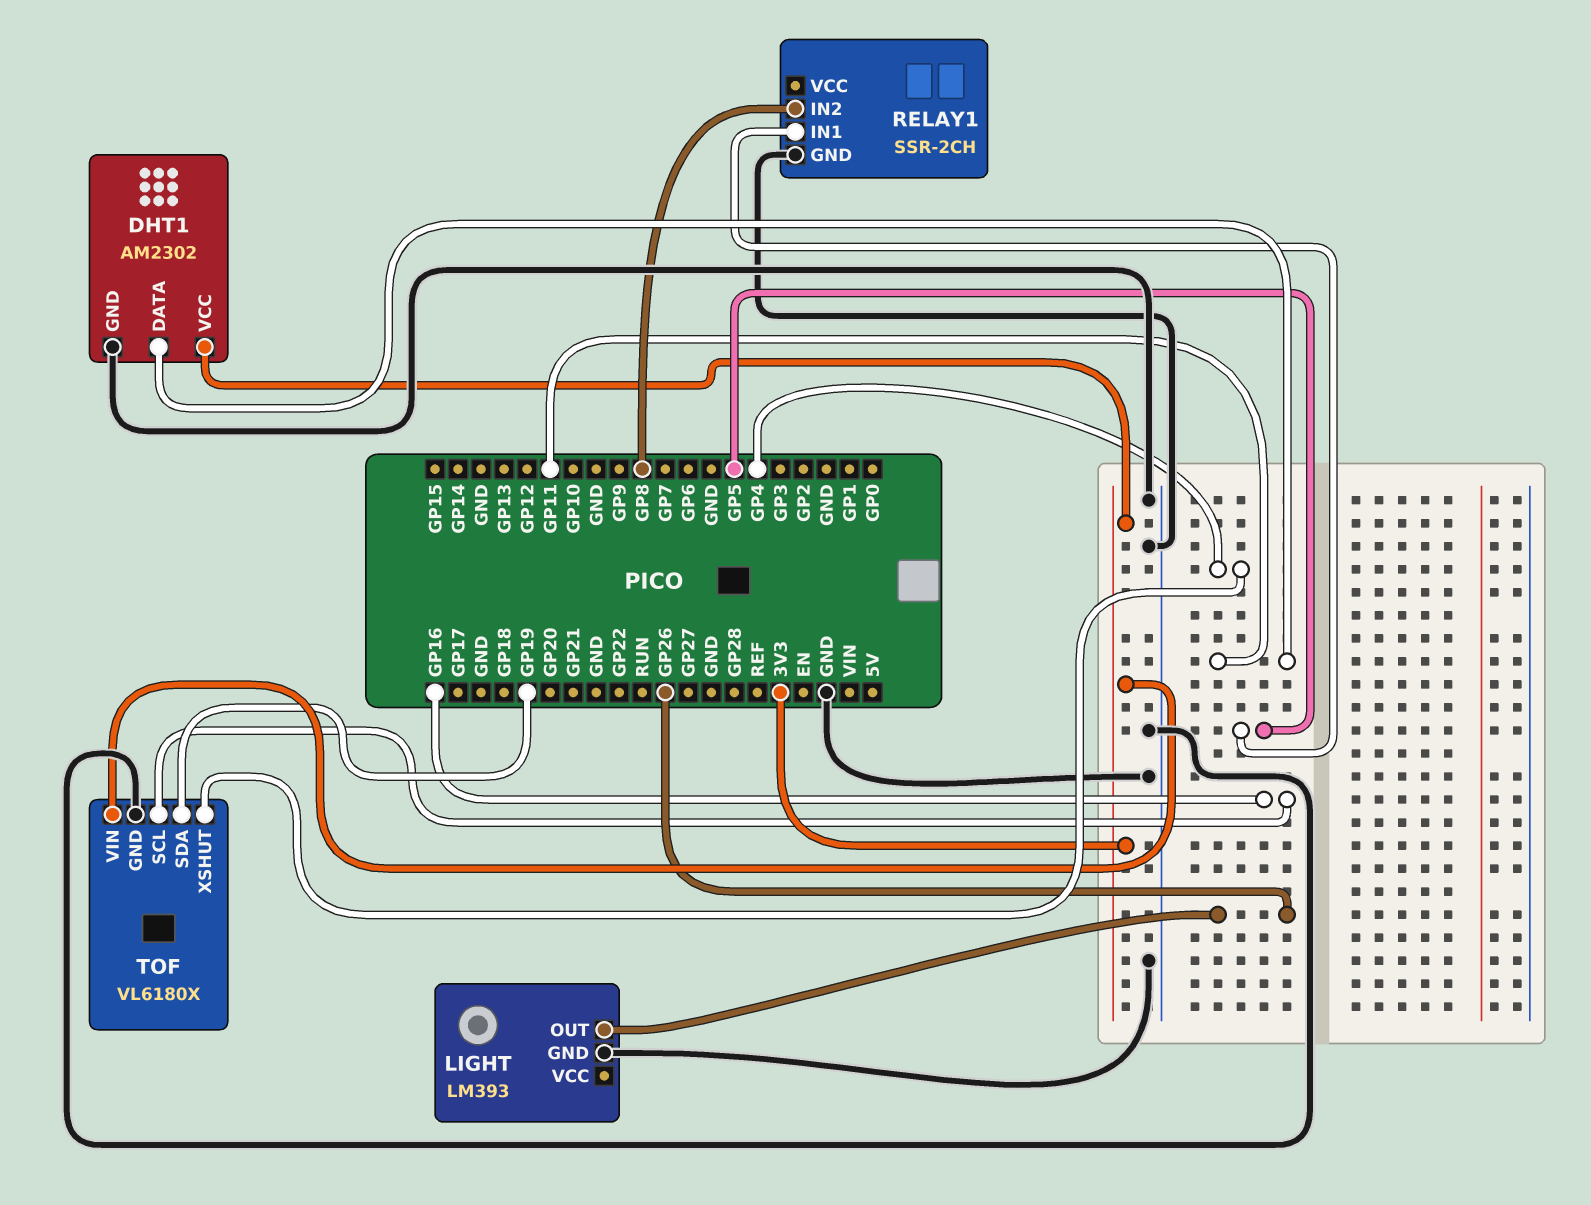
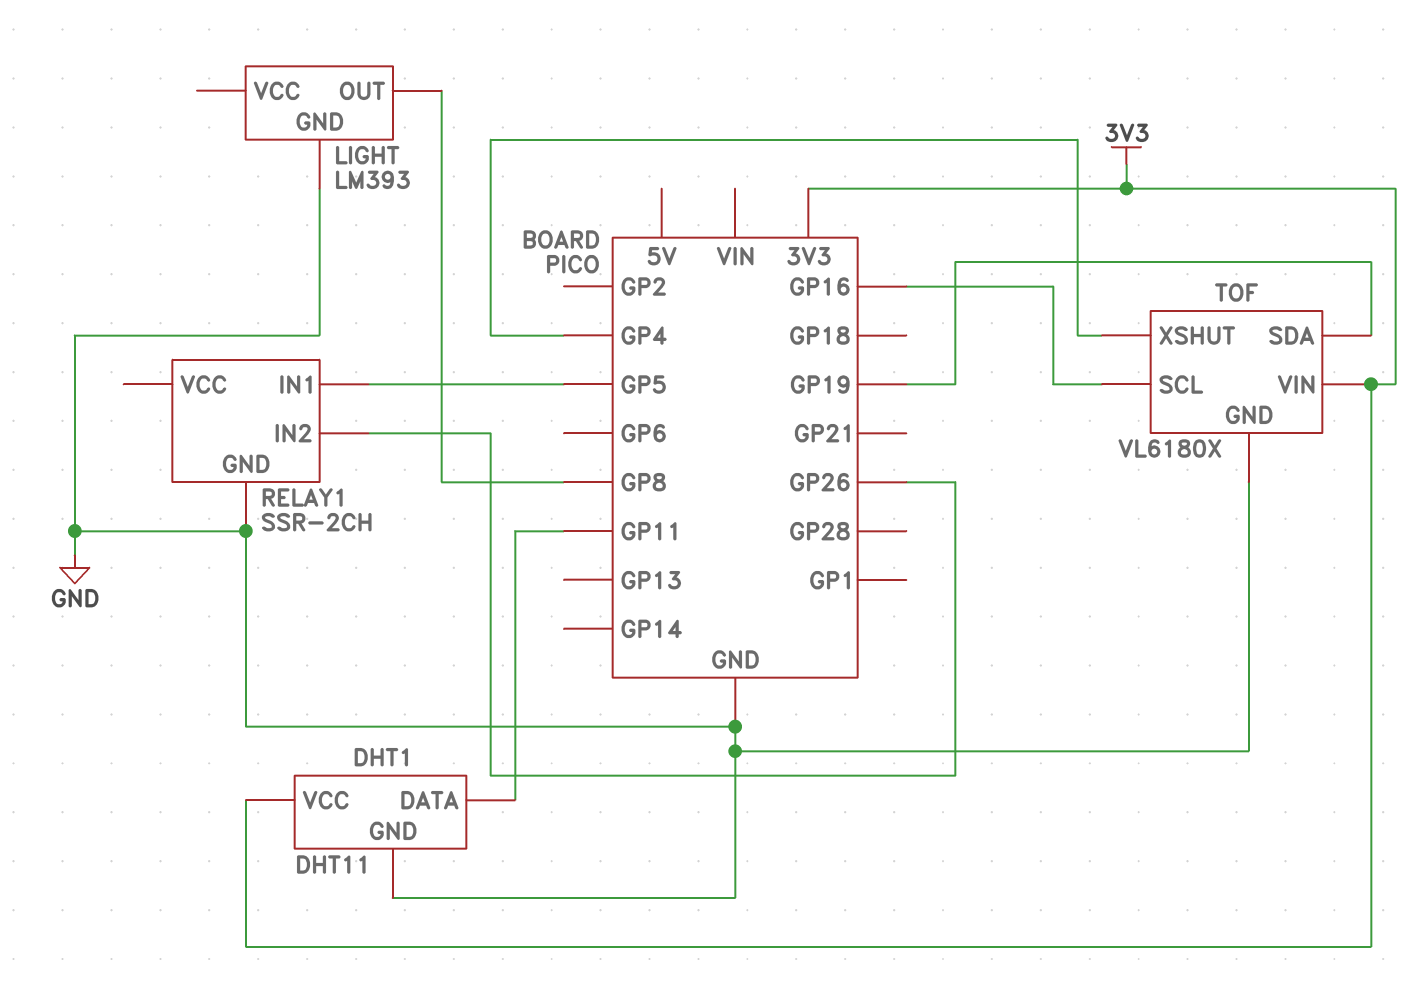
DHT1: AM2302 -> DHT11
LIGHT pin OUT: GP26 -> GP8
RELAY1 pin IN2: GP8 -> GP26

